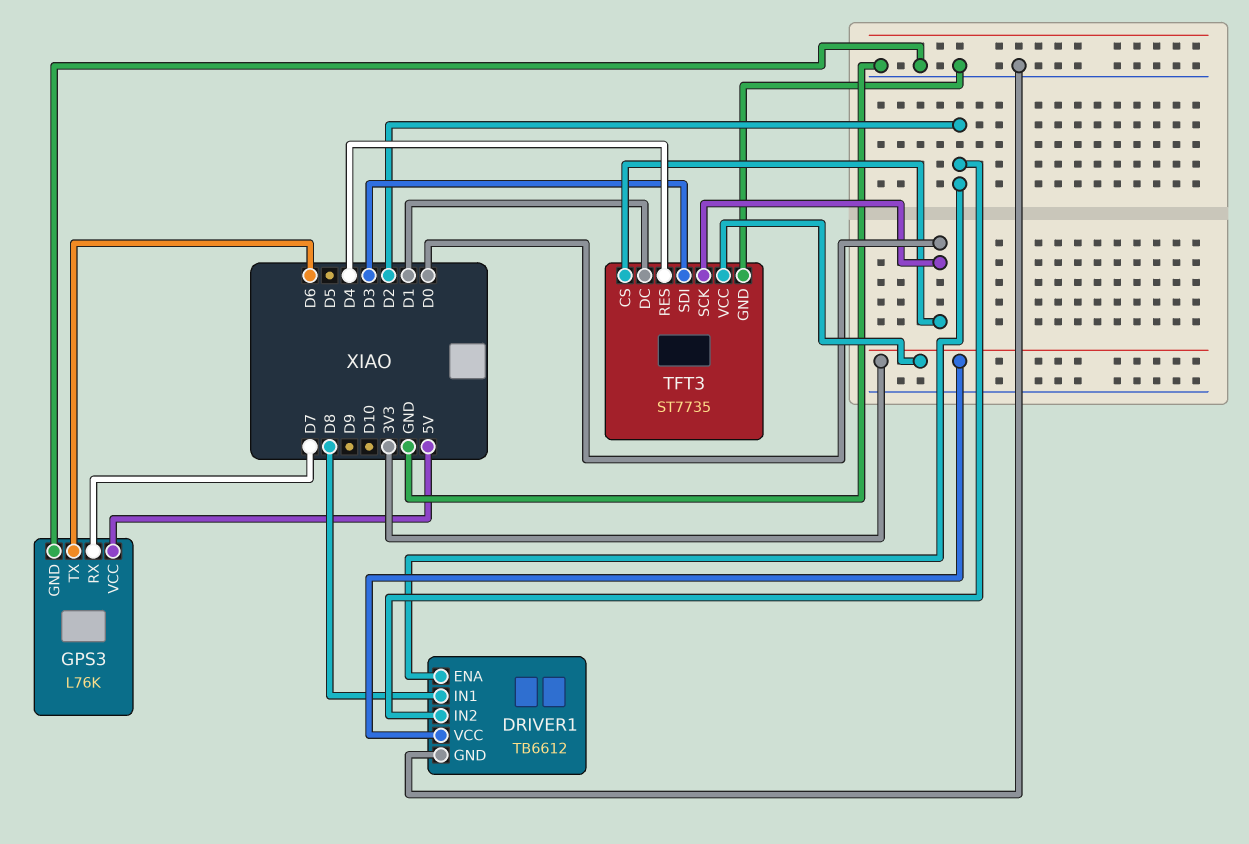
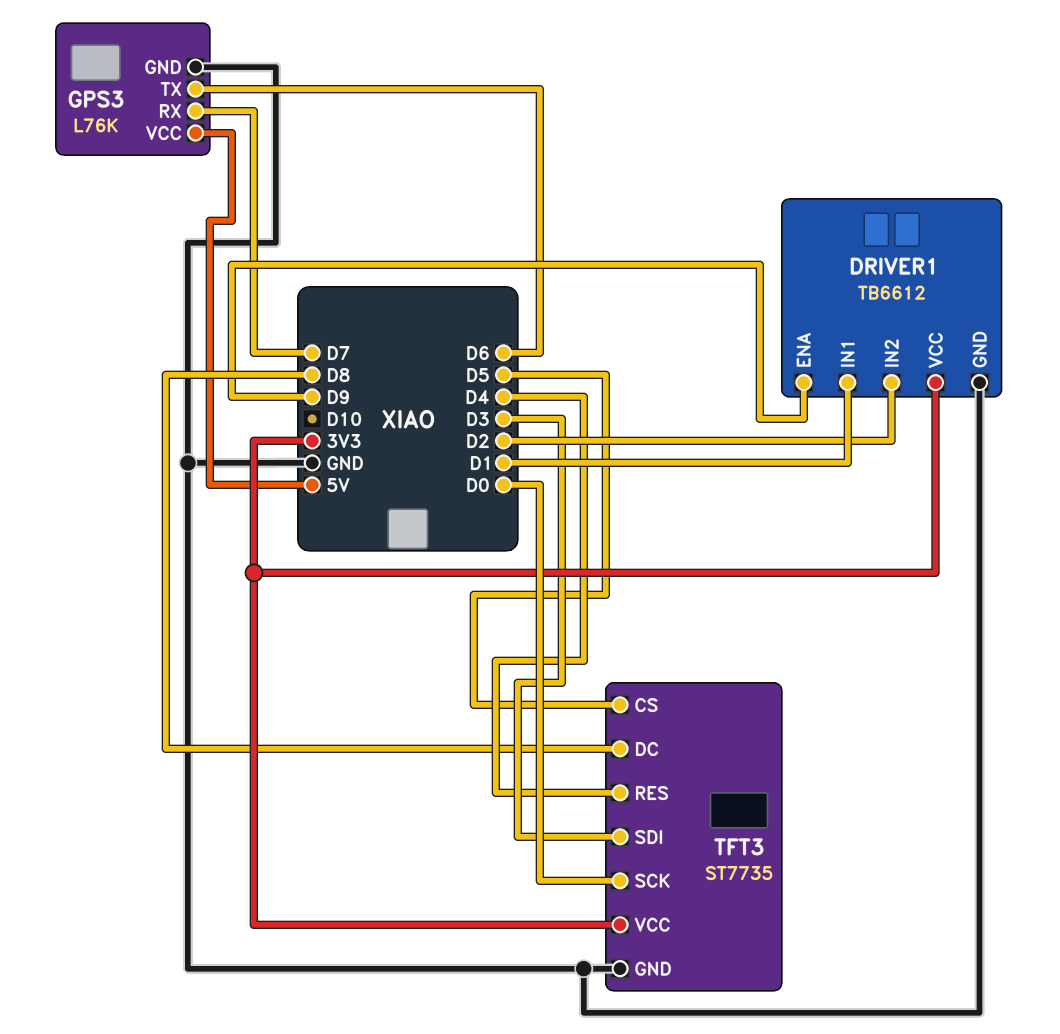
DRIVER1 pin ENA: D2 -> D9
DRIVER1 pin IN1: D8 -> D1
TFT3 pin CS: D0 -> D5
TFT3 pin DC: D1 -> D8

